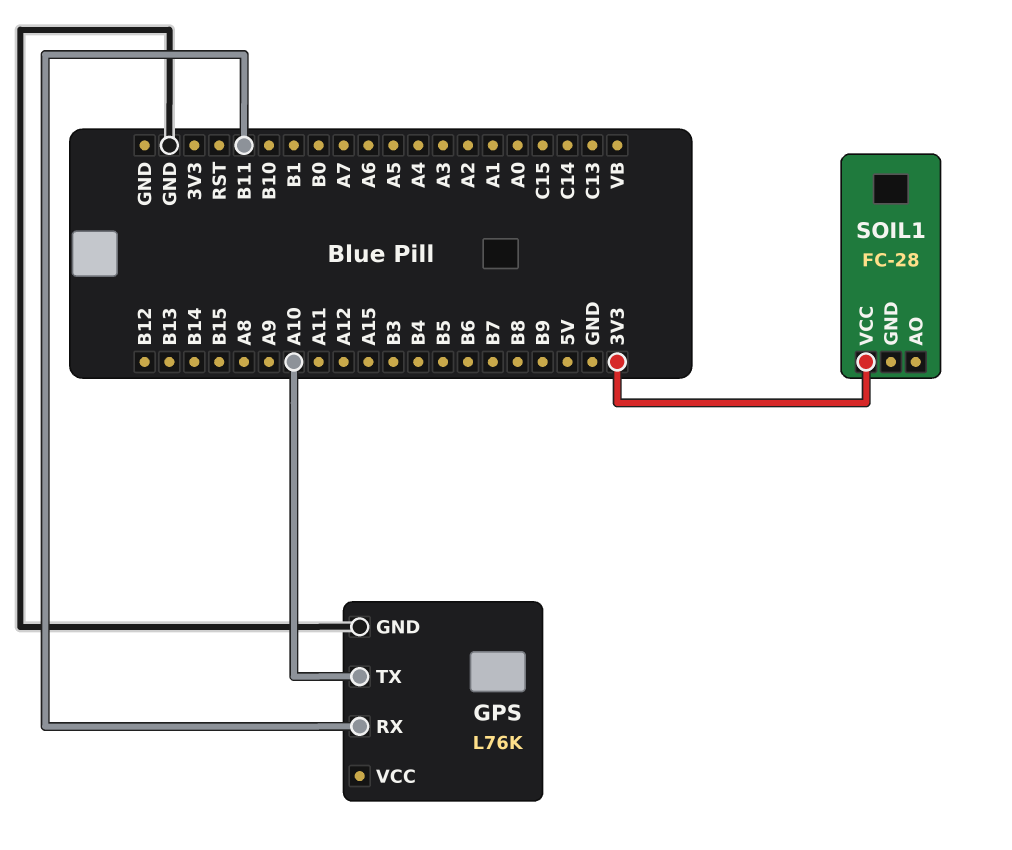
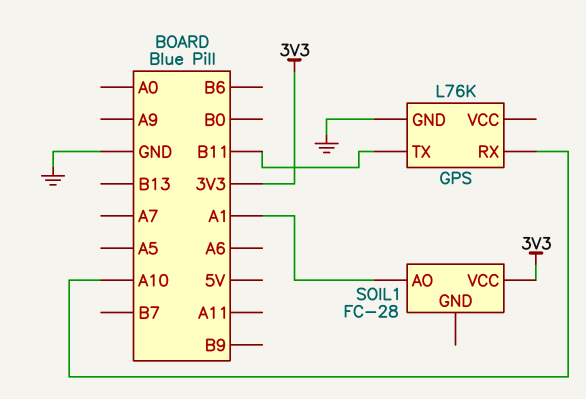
GPS pin RX: B11 -> A10
GPS pin TX: A10 -> B11
SOIL1 pin AO: none -> A1

